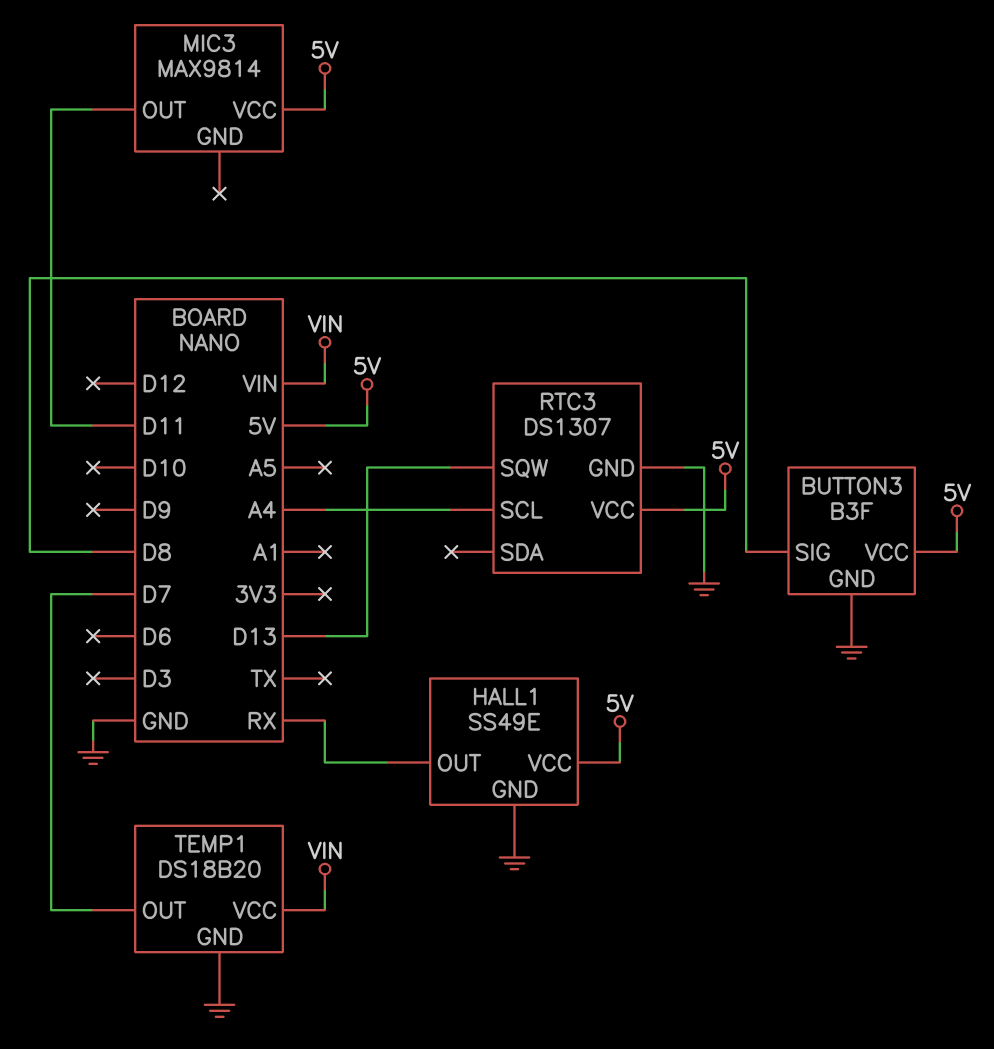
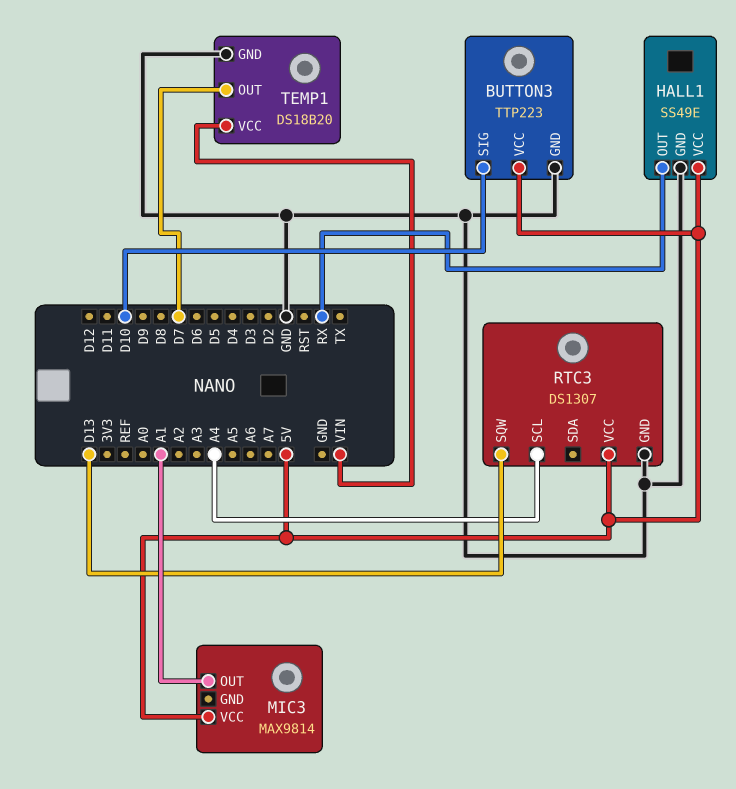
BUTTON3: B3F -> TTP223
BUTTON3 pin SIG: D8 -> D10
MIC3 pin OUT: D11 -> A1

